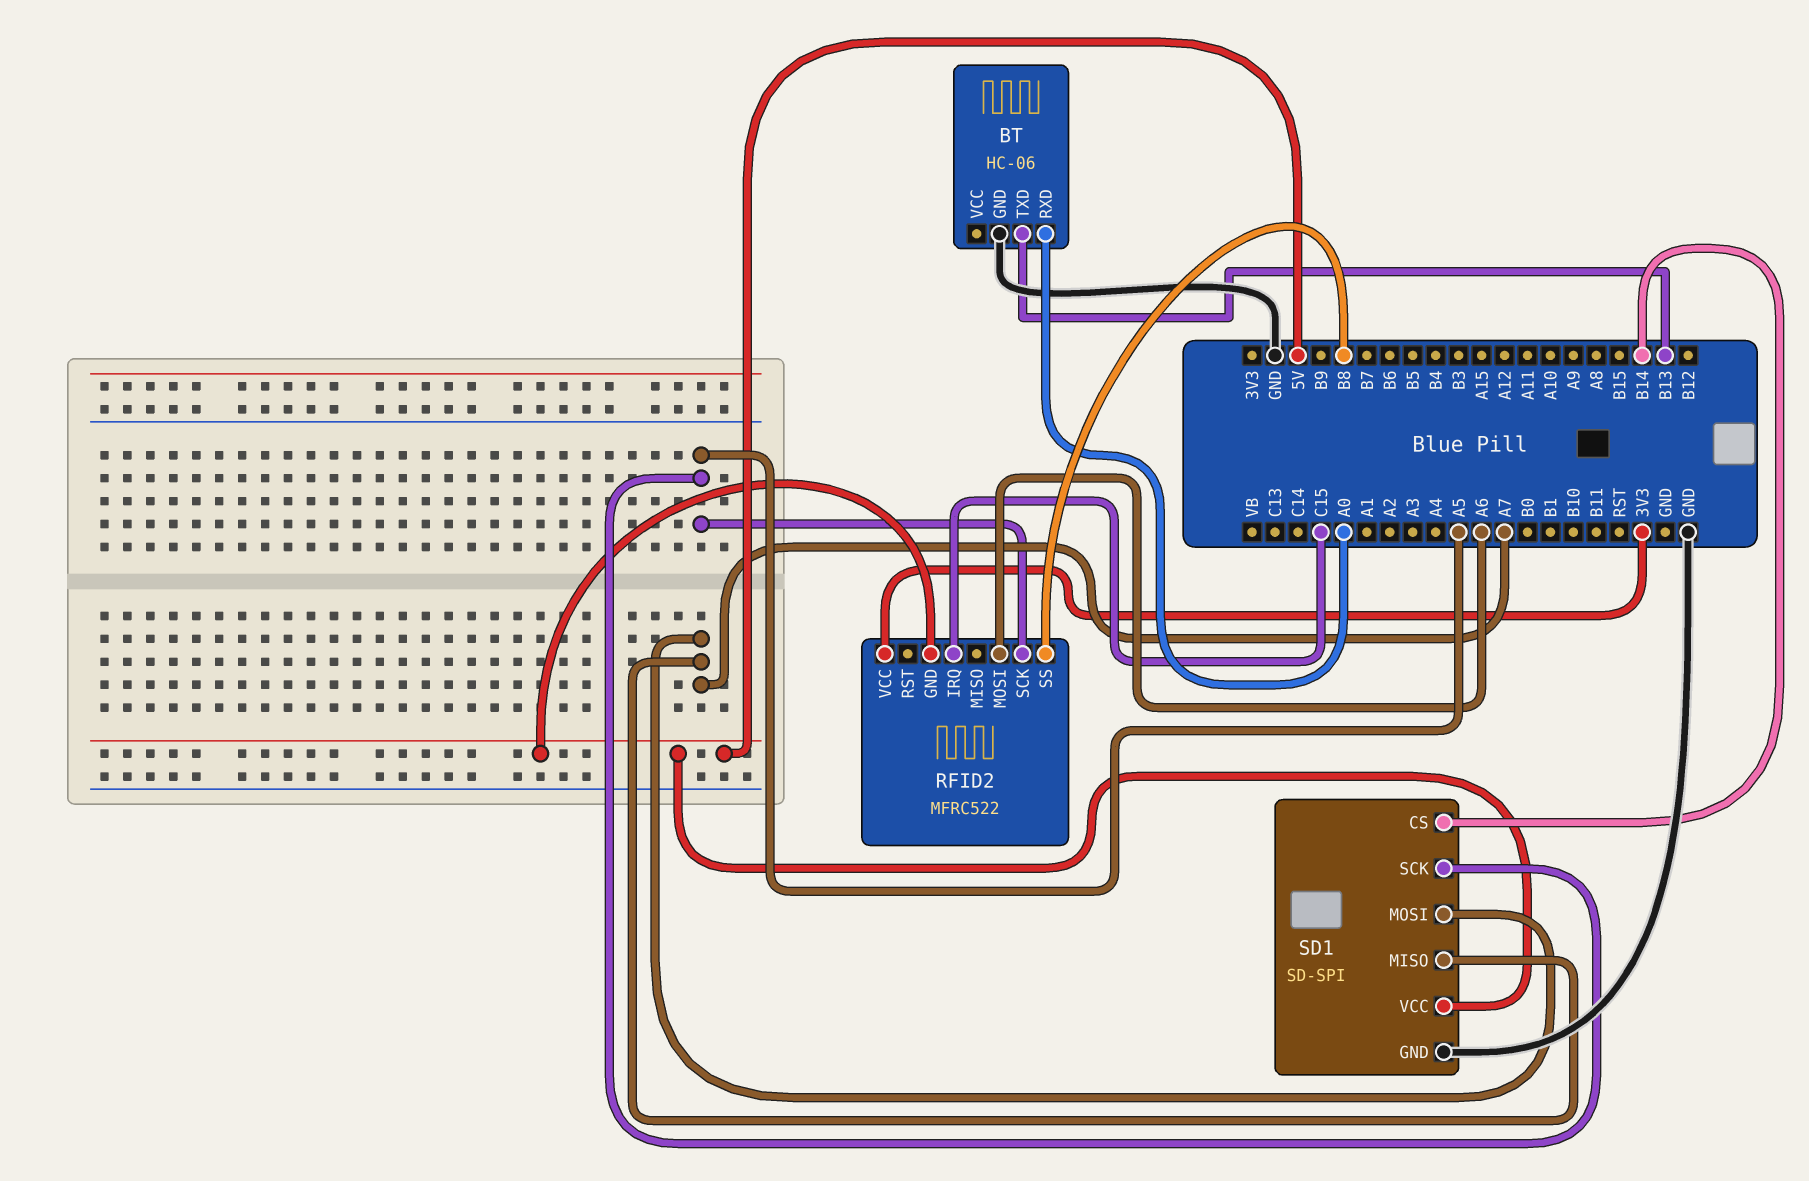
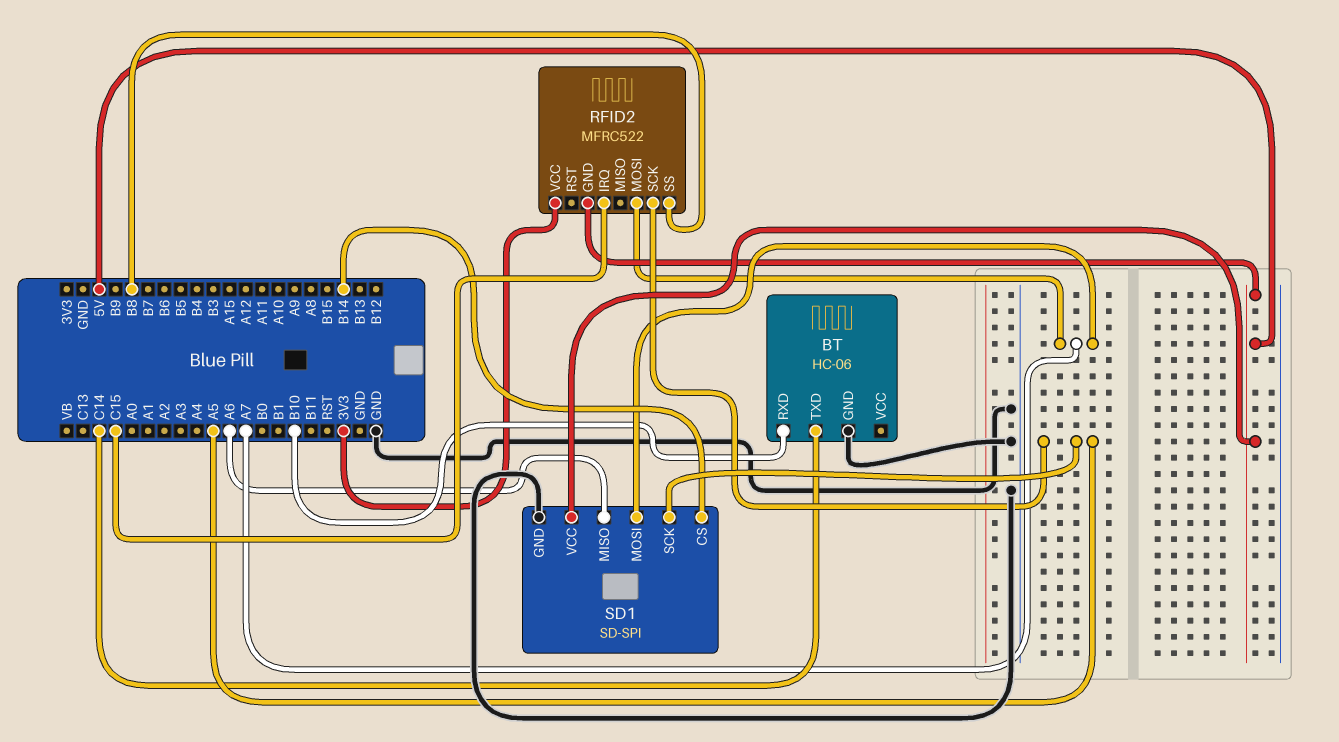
BT pin RXD: A0 -> B10
BT pin TXD: B13 -> C14
RFID2 pin MOSI: A6 -> A7
SD1 pin MISO: A7 -> A6

